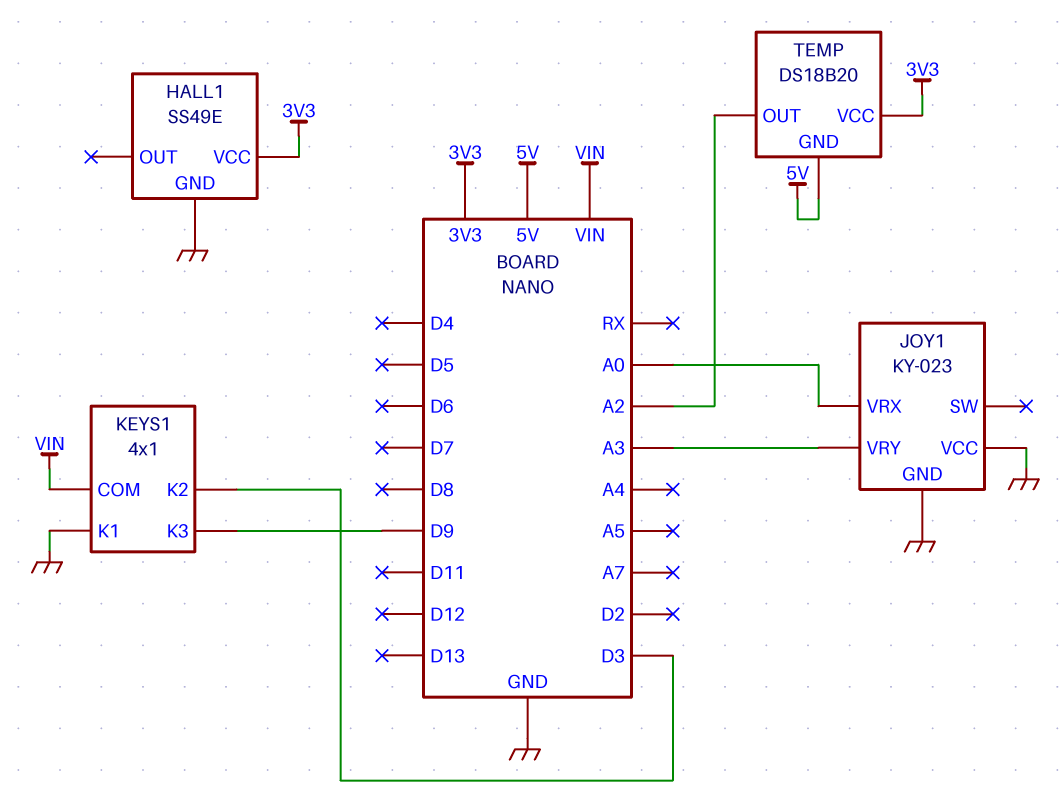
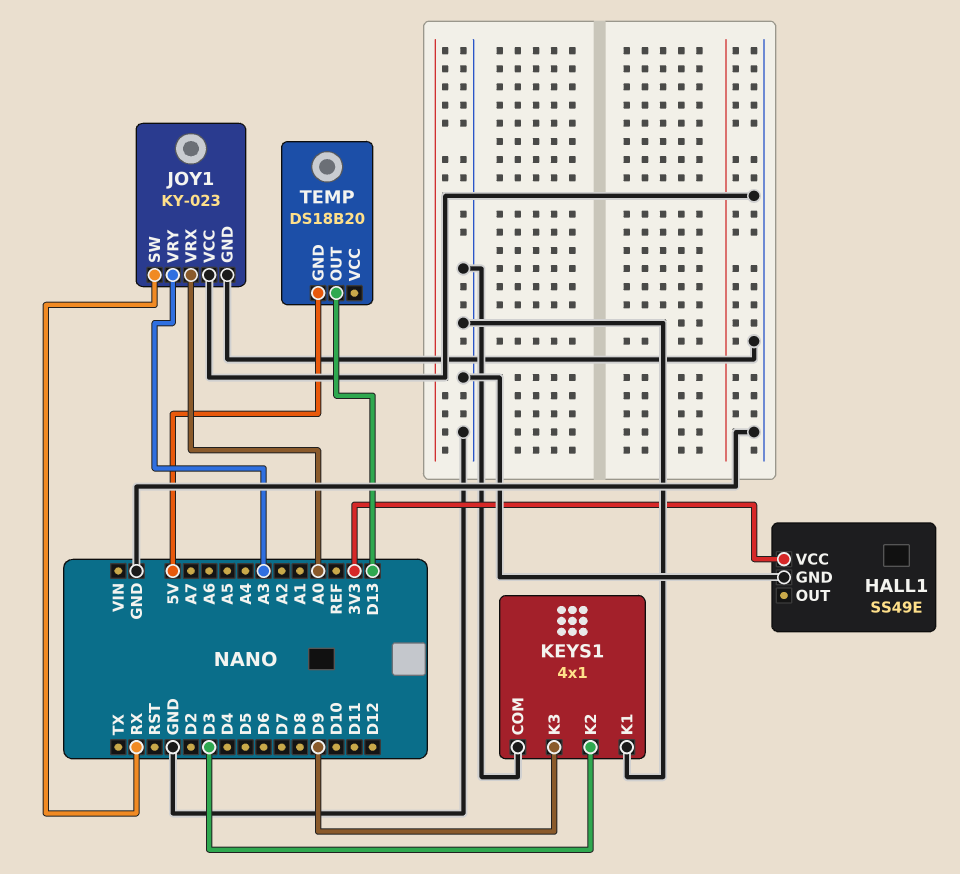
JOY1 pin SW: none -> RX
KEYS1 pin COM: VIN -> GND
TEMP pin OUT: A2 -> D13
TEMP pin VCC: 3V3 -> none

